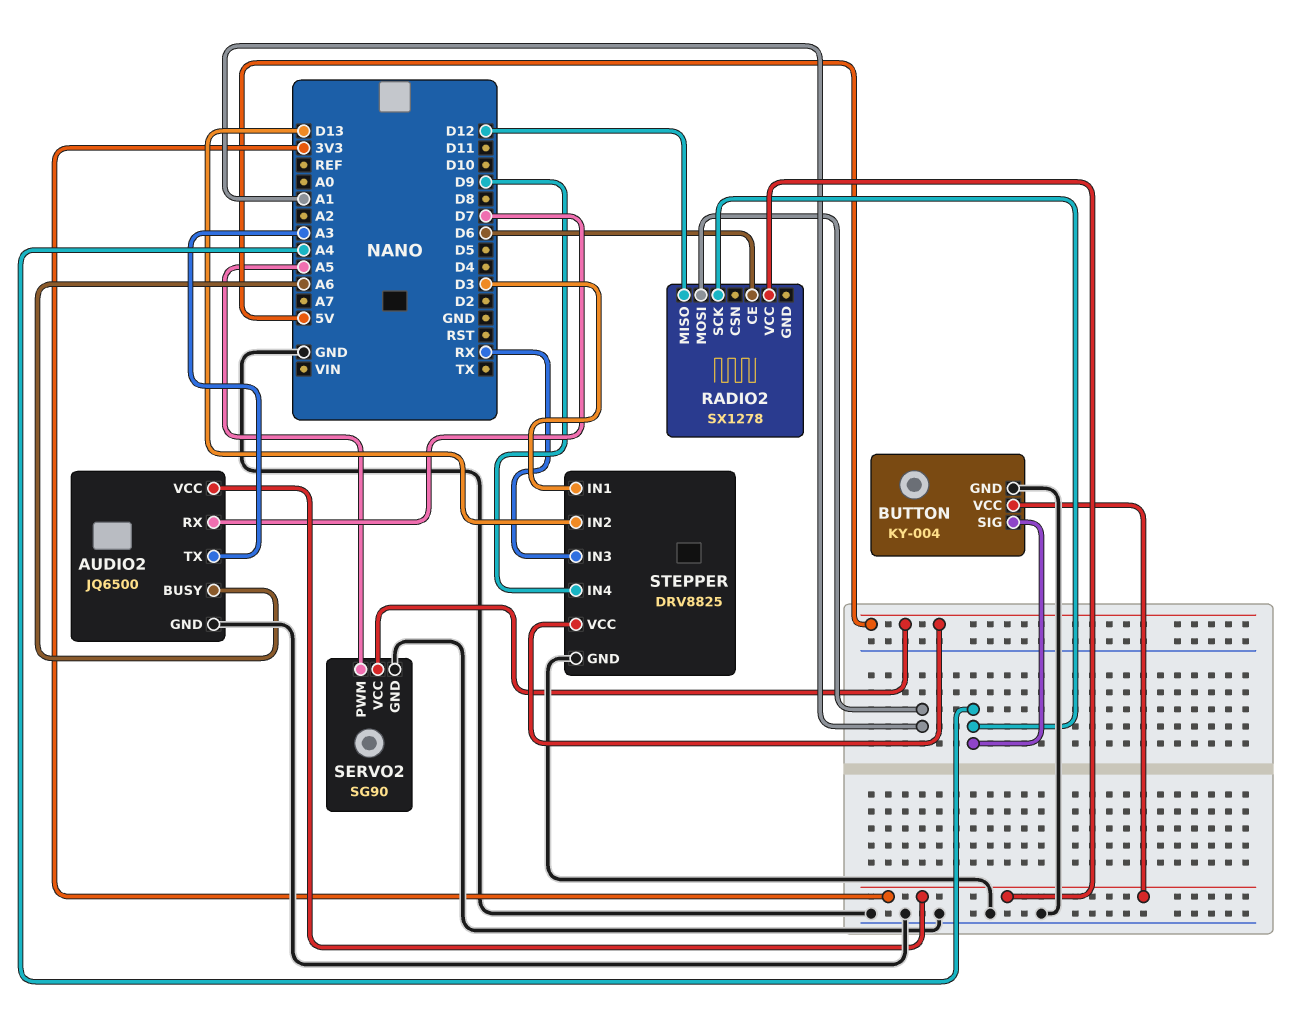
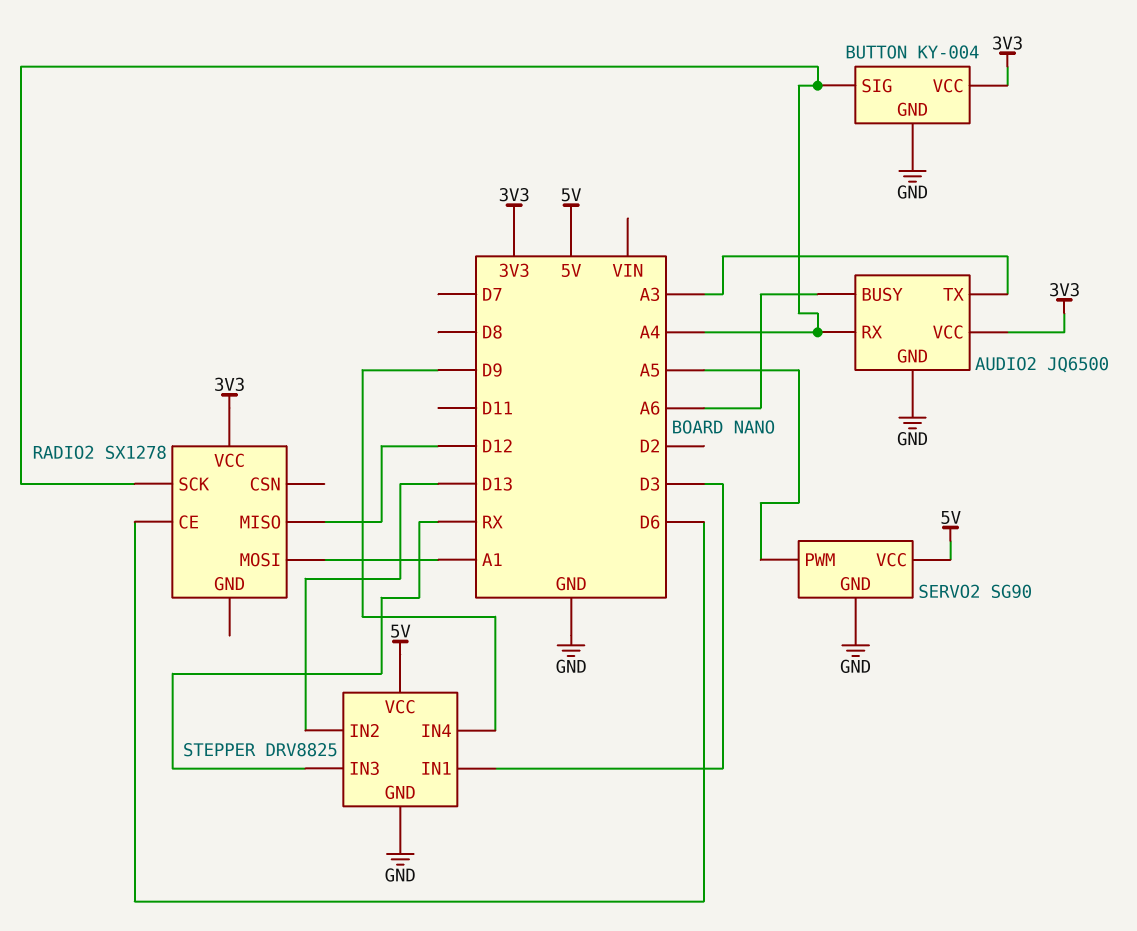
AUDIO2 pin RX: D7 -> A4

